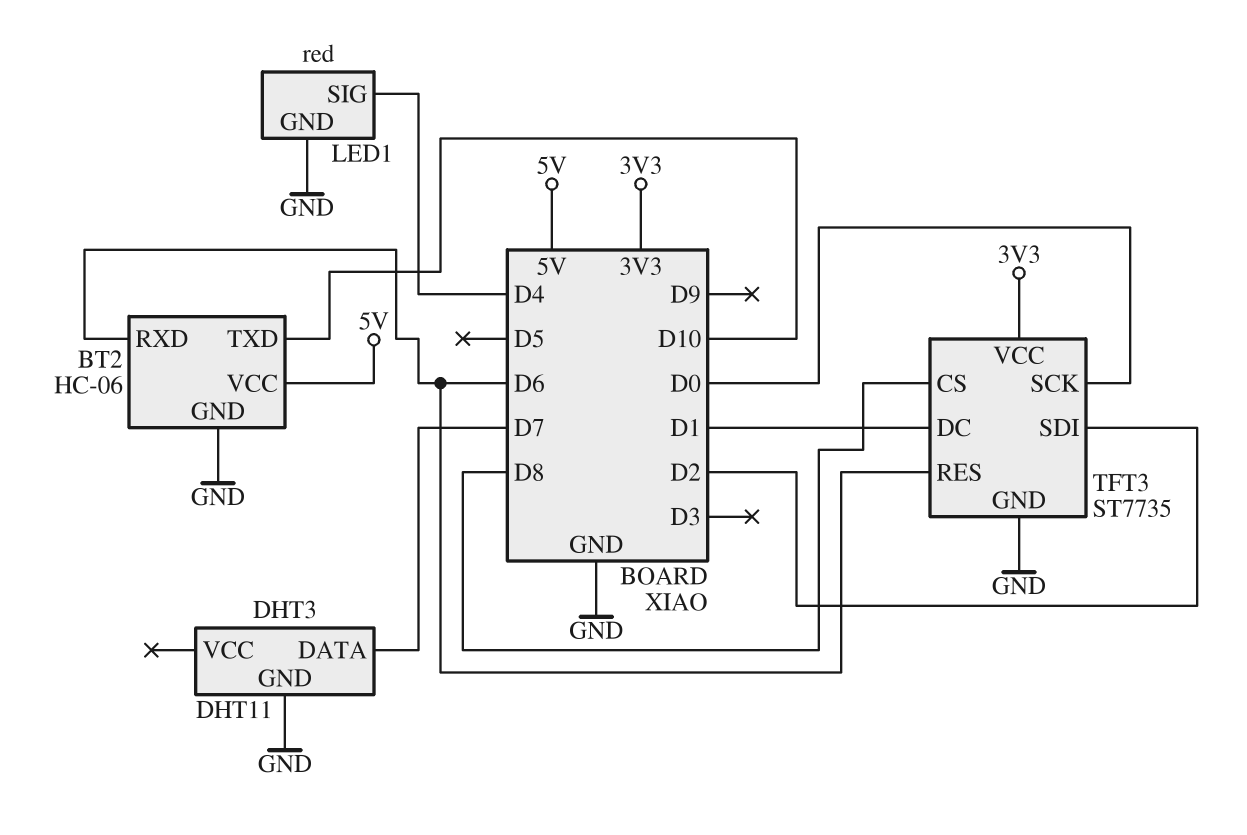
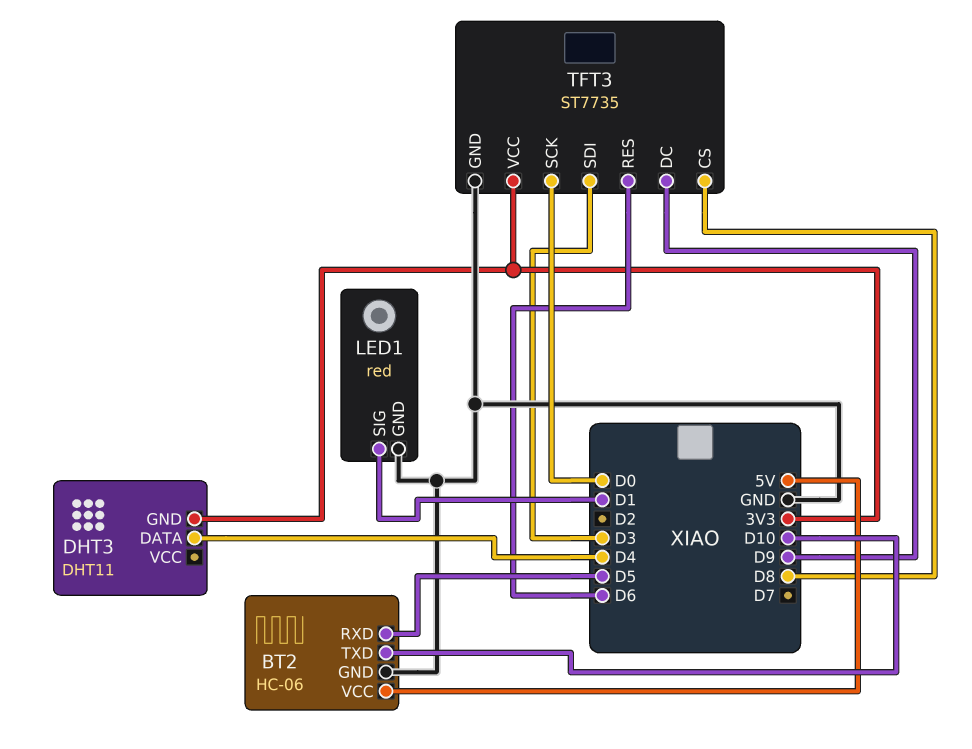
BT2 pin RXD: D6 -> D5
DHT3 pin DATA: D7 -> D4
DHT3 pin GND: GND -> 3V3
LED1 pin SIG: D4 -> D1
TFT3 pin DC: D1 -> D9
TFT3 pin SDI: D2 -> D3

